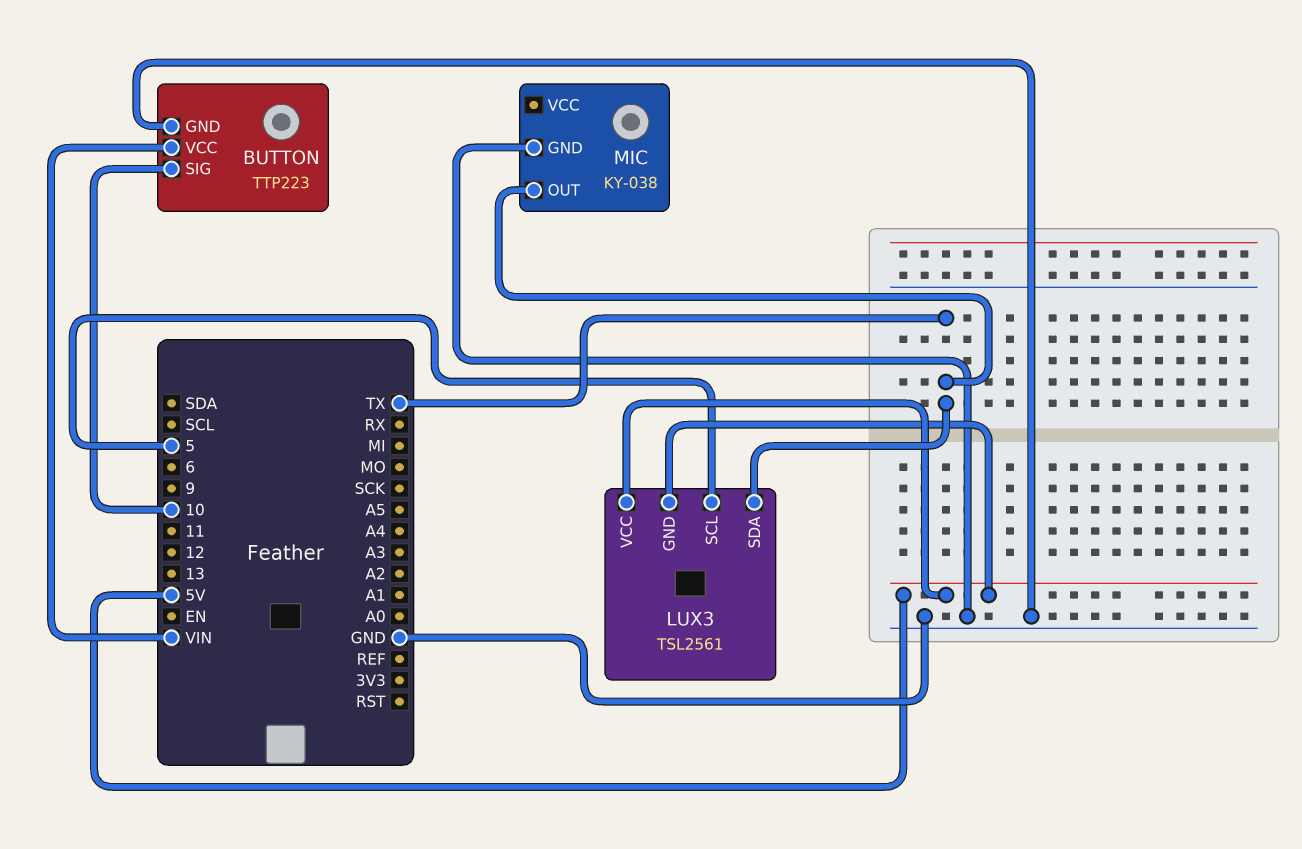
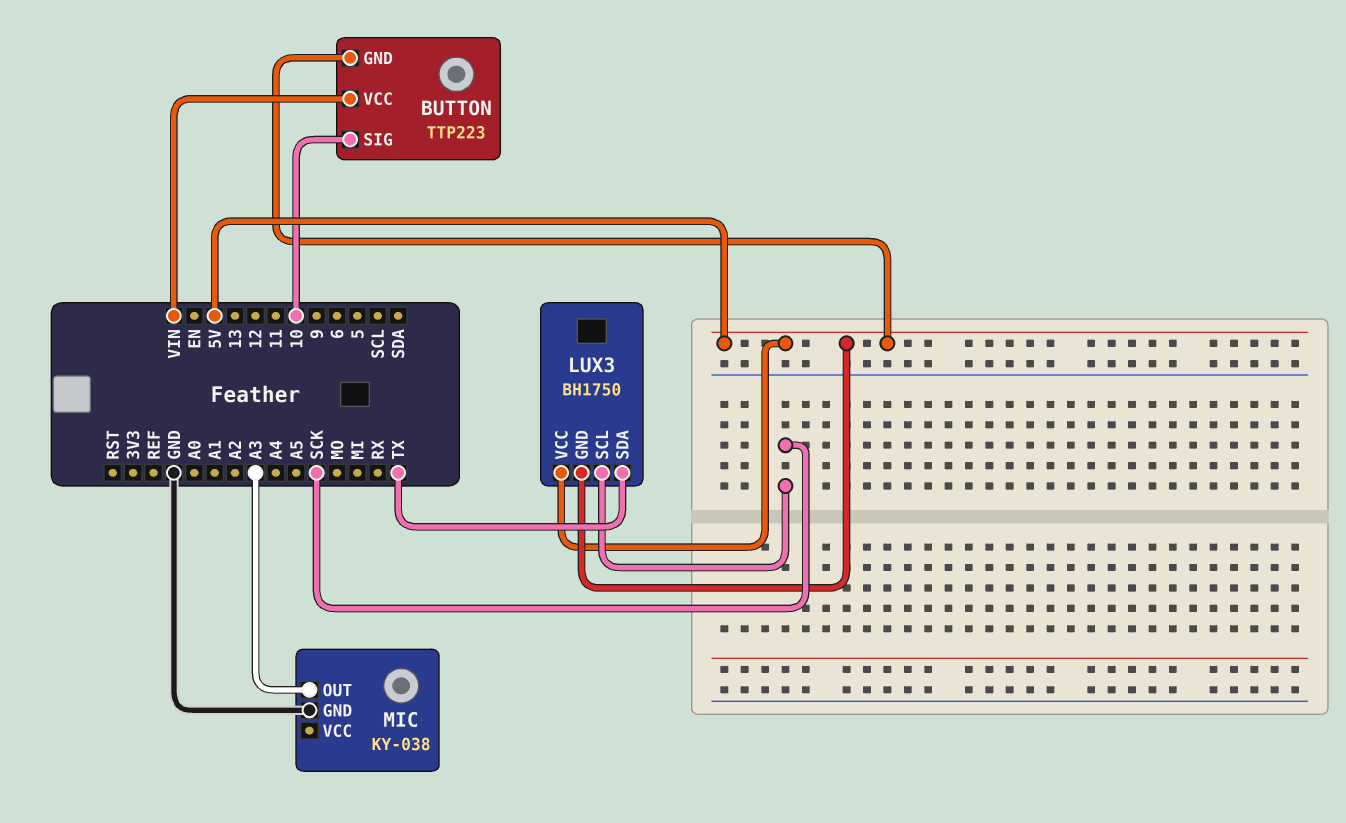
BUTTON pin GND: GND -> 5V
LUX3: TSL2561 -> BH1750
LUX3 pin SCL: 5 -> SCK
MIC pin OUT: TX -> A3

